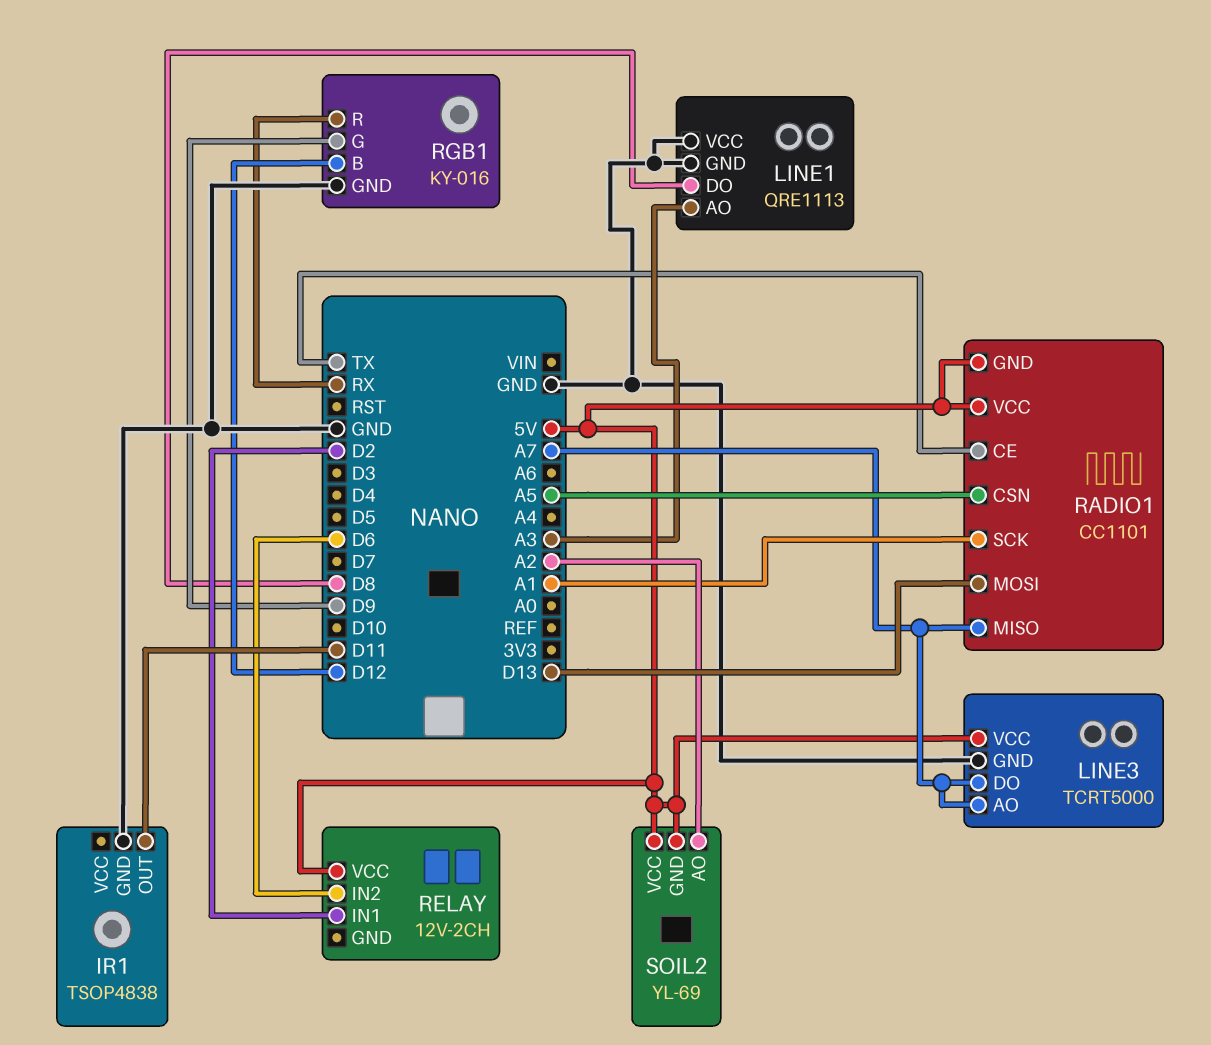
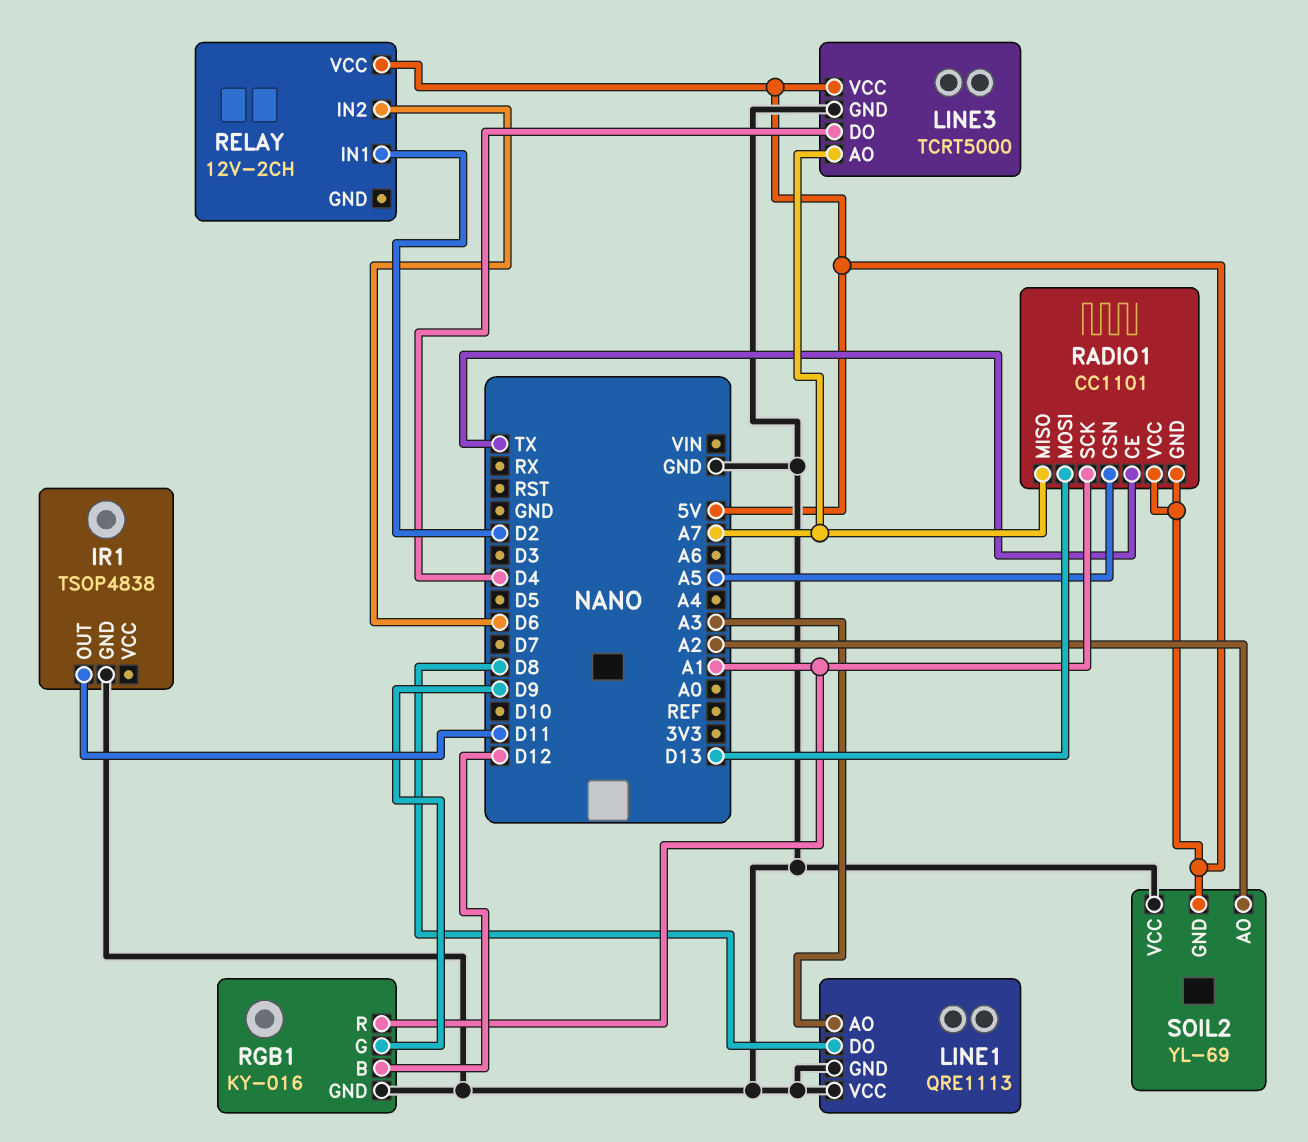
LINE3 pin DO: A7 -> D4
RGB1 pin R: RX -> A1
SOIL2 pin VCC: 5V -> GND

